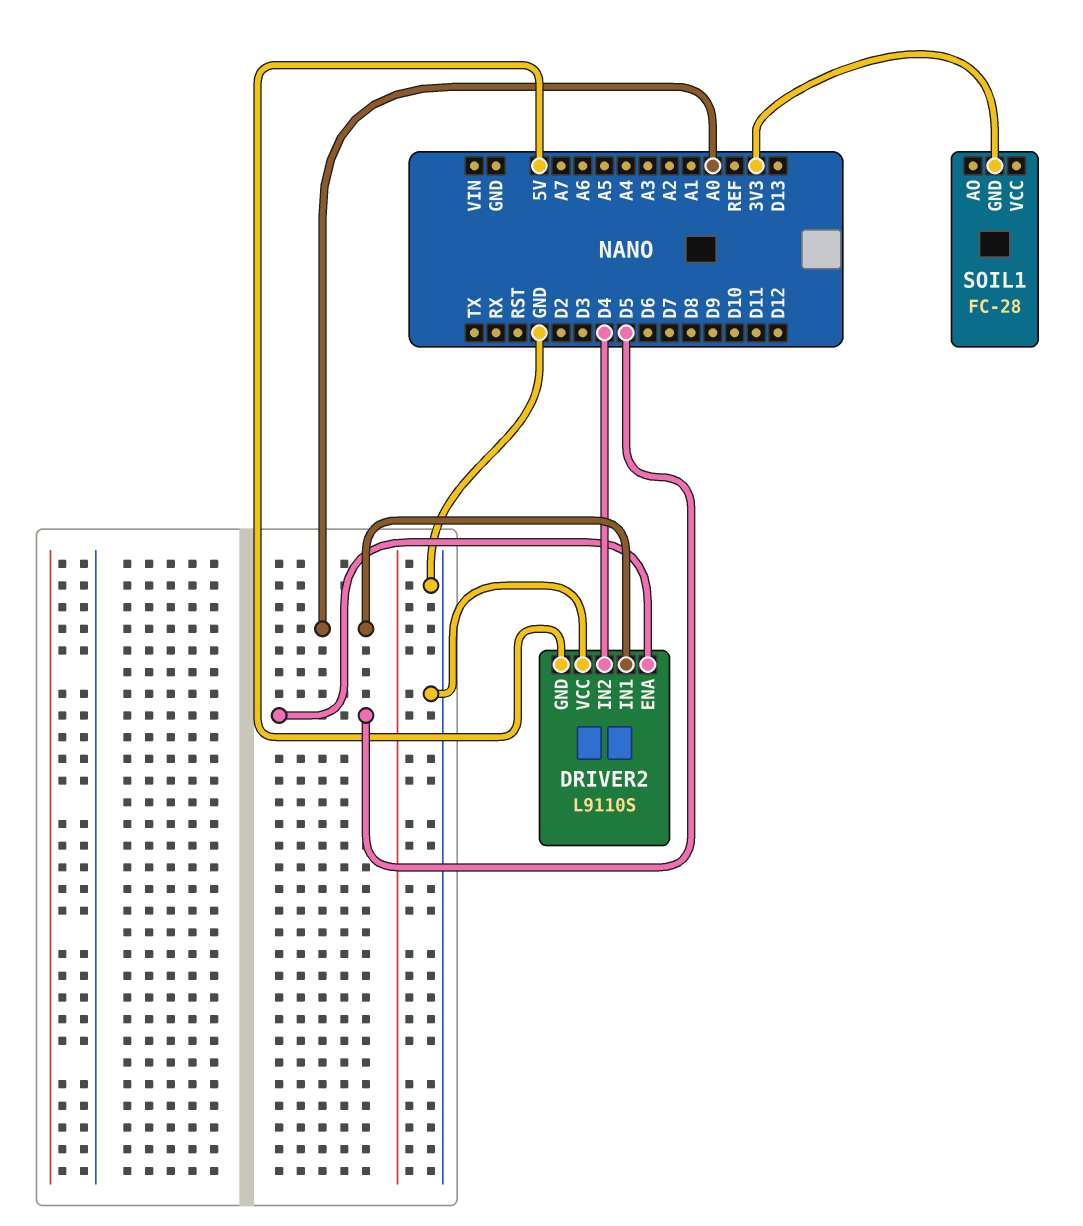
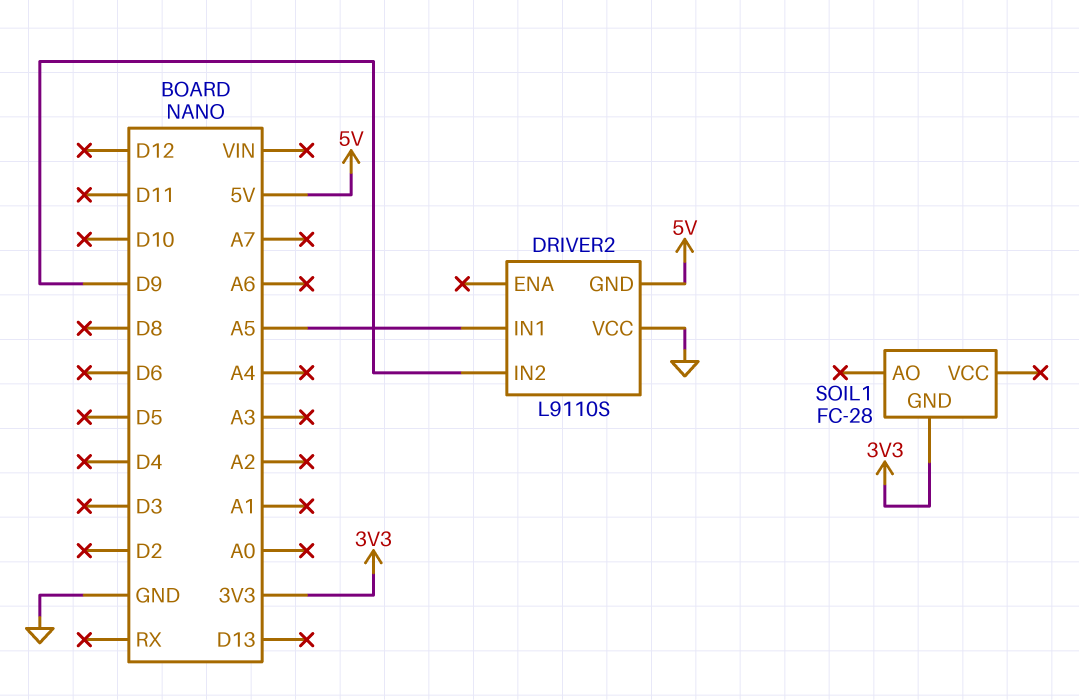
DRIVER2 pin ENA: D5 -> none
DRIVER2 pin IN1: A0 -> A5
DRIVER2 pin IN2: D4 -> D9

